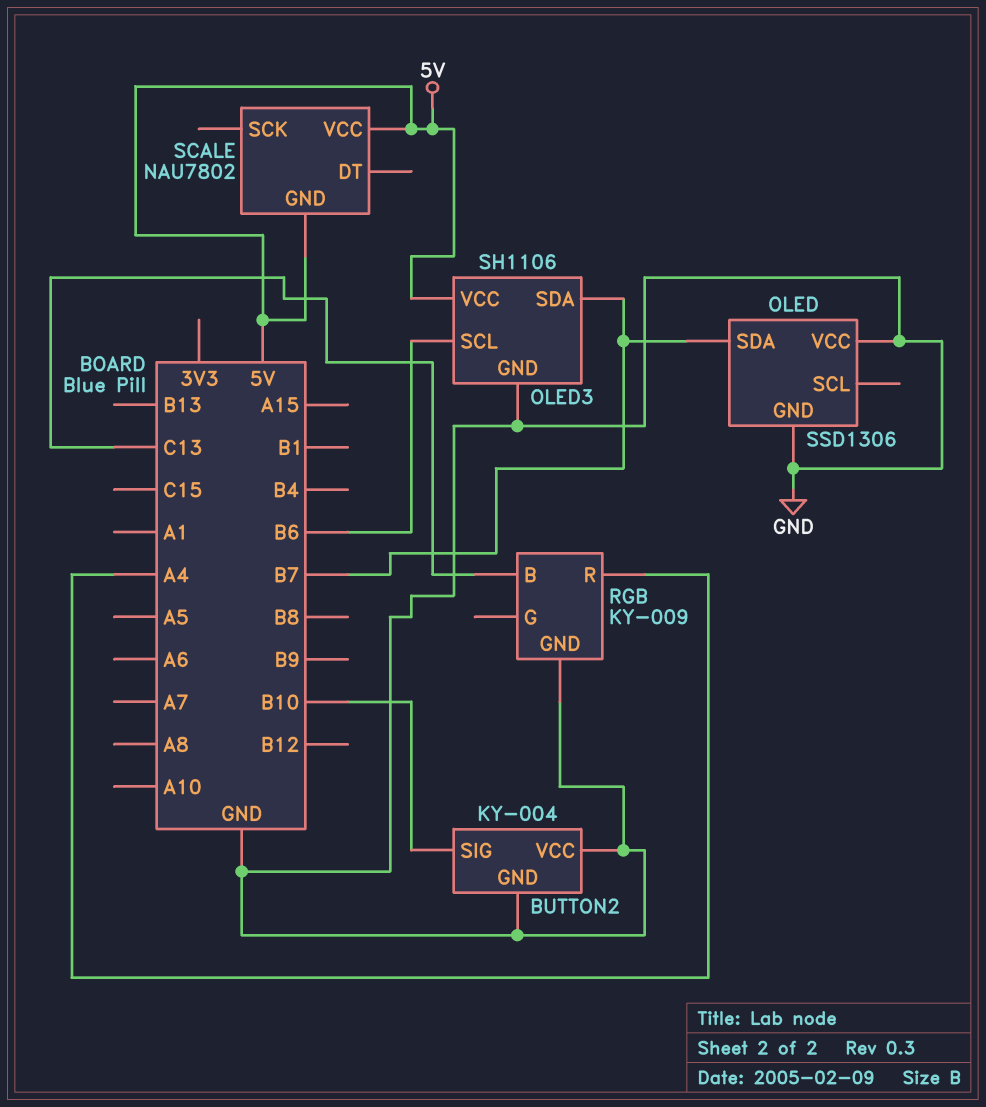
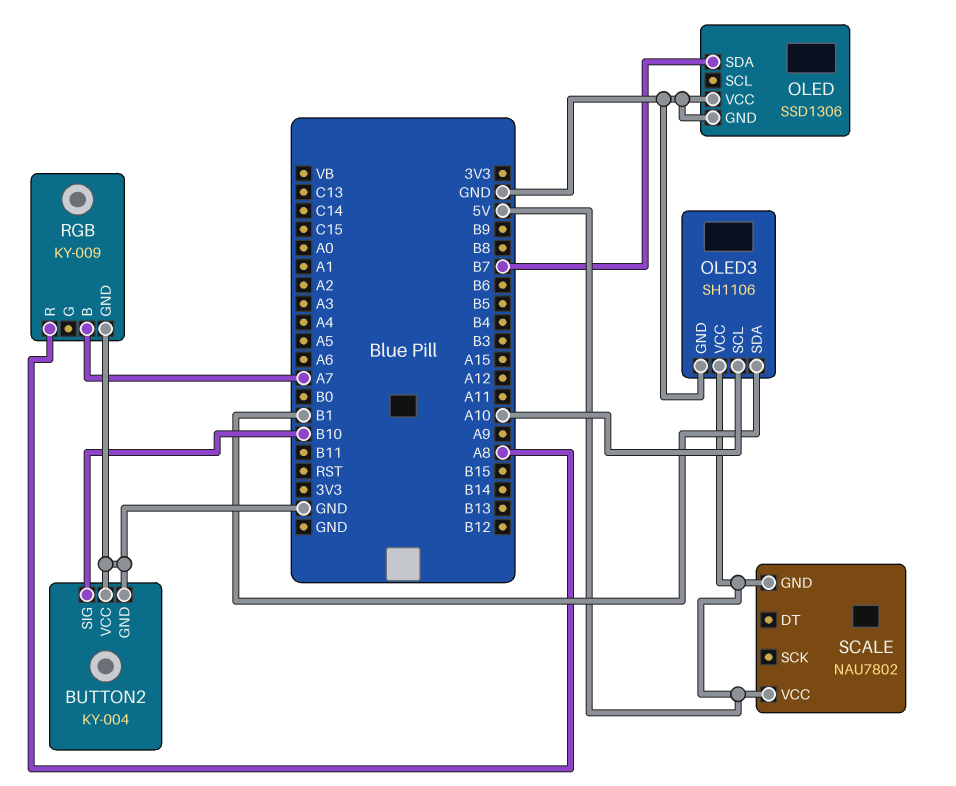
OLED3 pin SCL: B6 -> A10
OLED3 pin SDA: B7 -> B1
RGB pin B: C13 -> A7
RGB pin R: A4 -> A8

